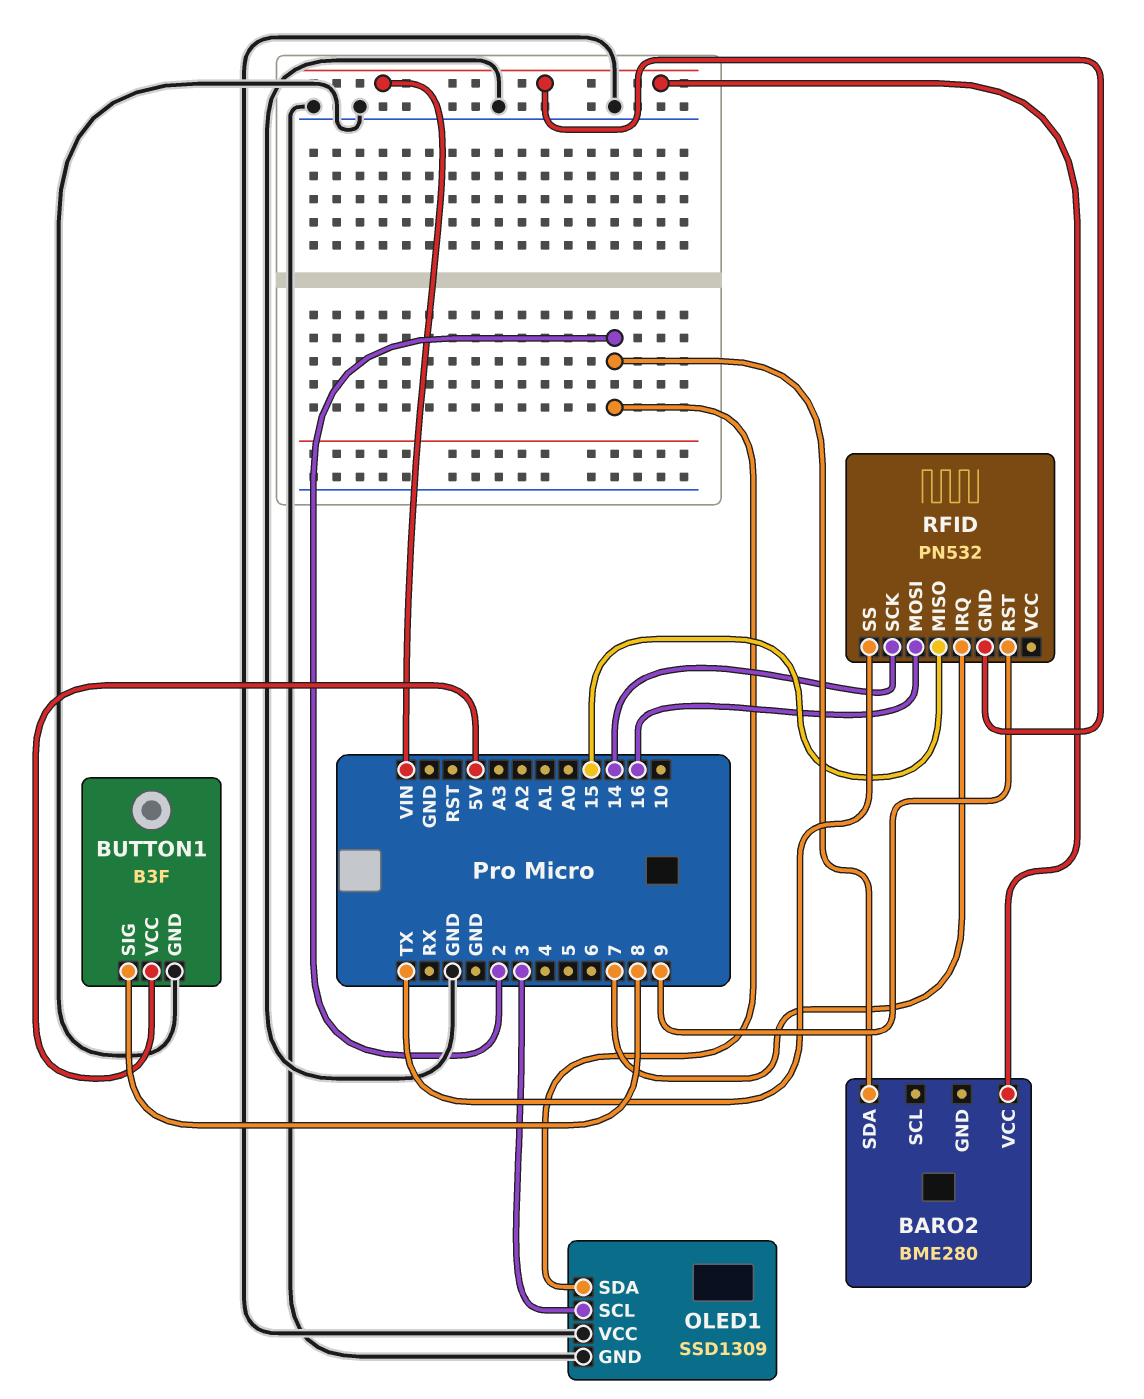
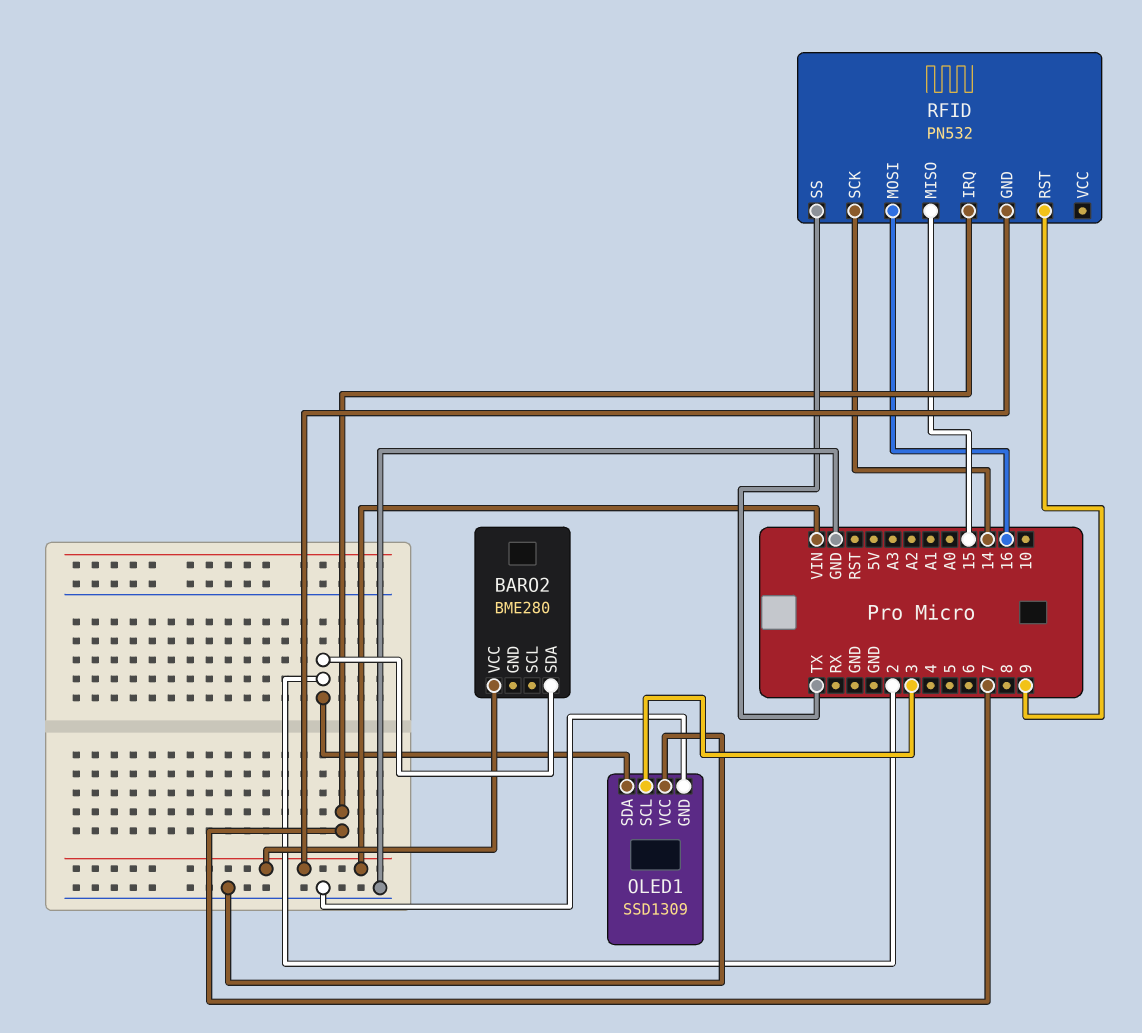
BUTTON1: B3F -> none
BUTTON1 pin GND: GND -> none
BUTTON1 pin SIG: 8 -> none
BUTTON1 pin VCC: 5V -> none

